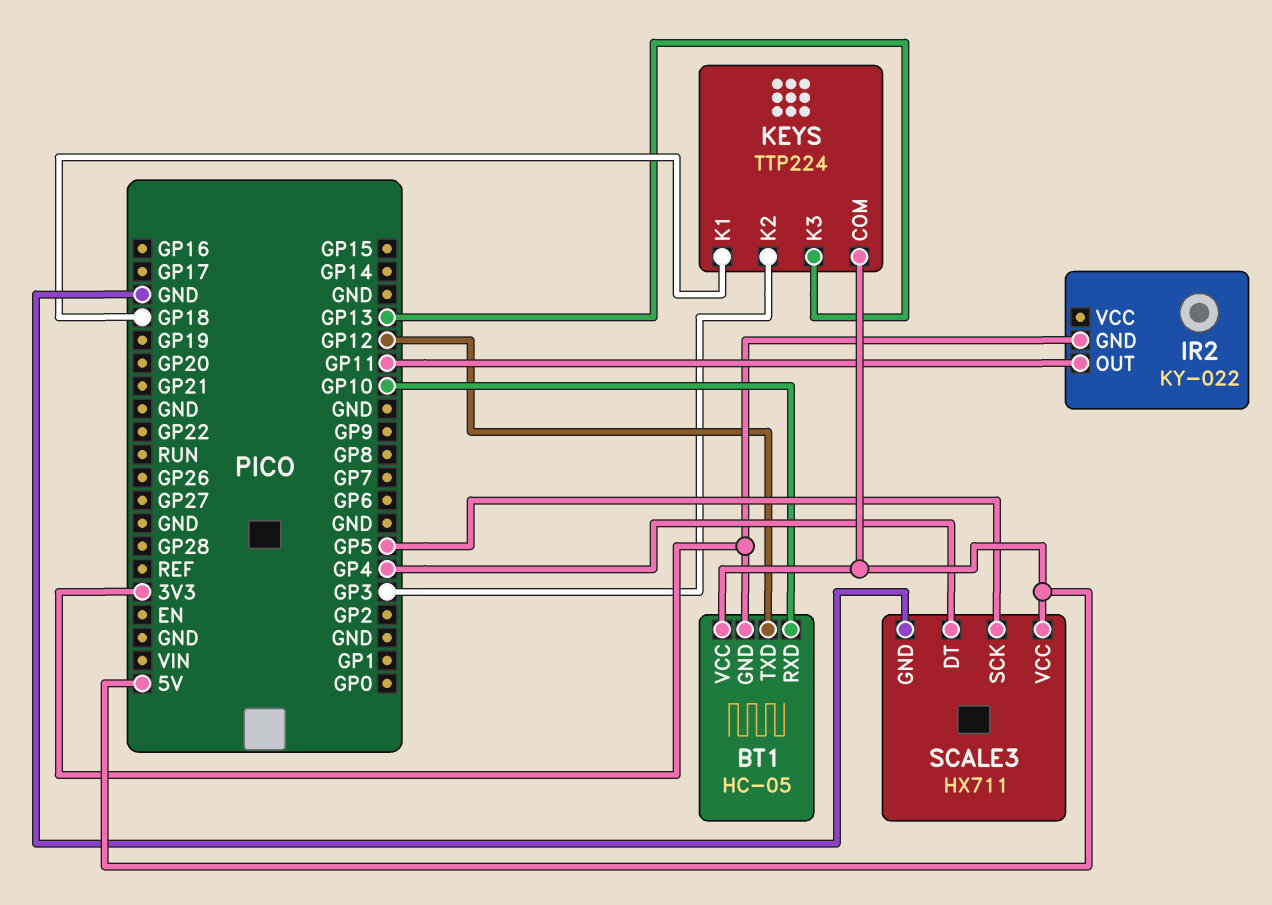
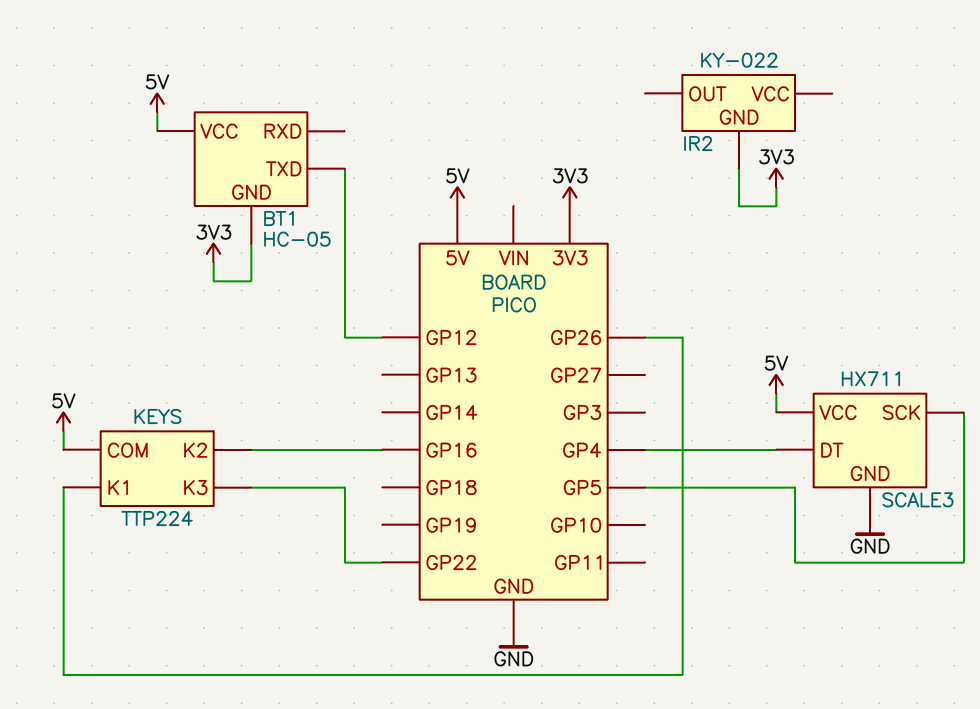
BT1 pin RXD: GP10 -> none
IR2 pin OUT: GP11 -> none
KEYS pin K1: GP18 -> GP26
KEYS pin K2: GP3 -> GP16
KEYS pin K3: GP13 -> GP22

